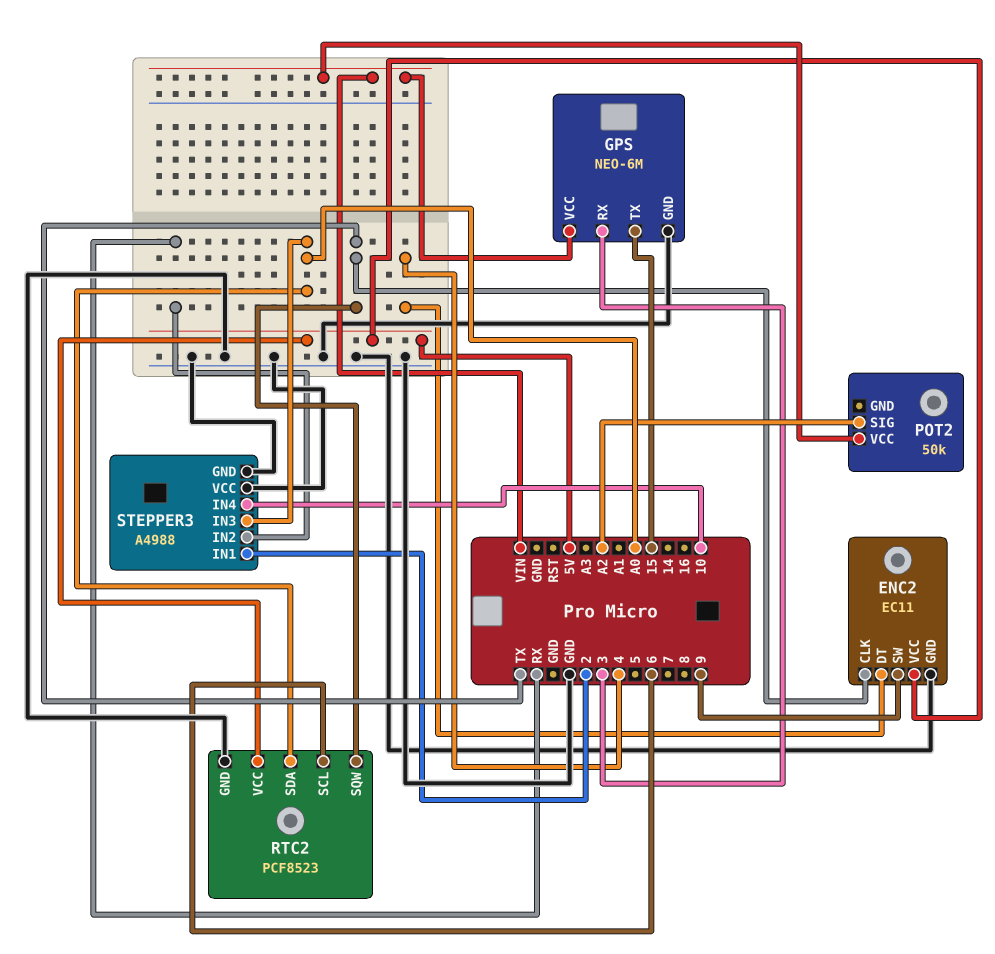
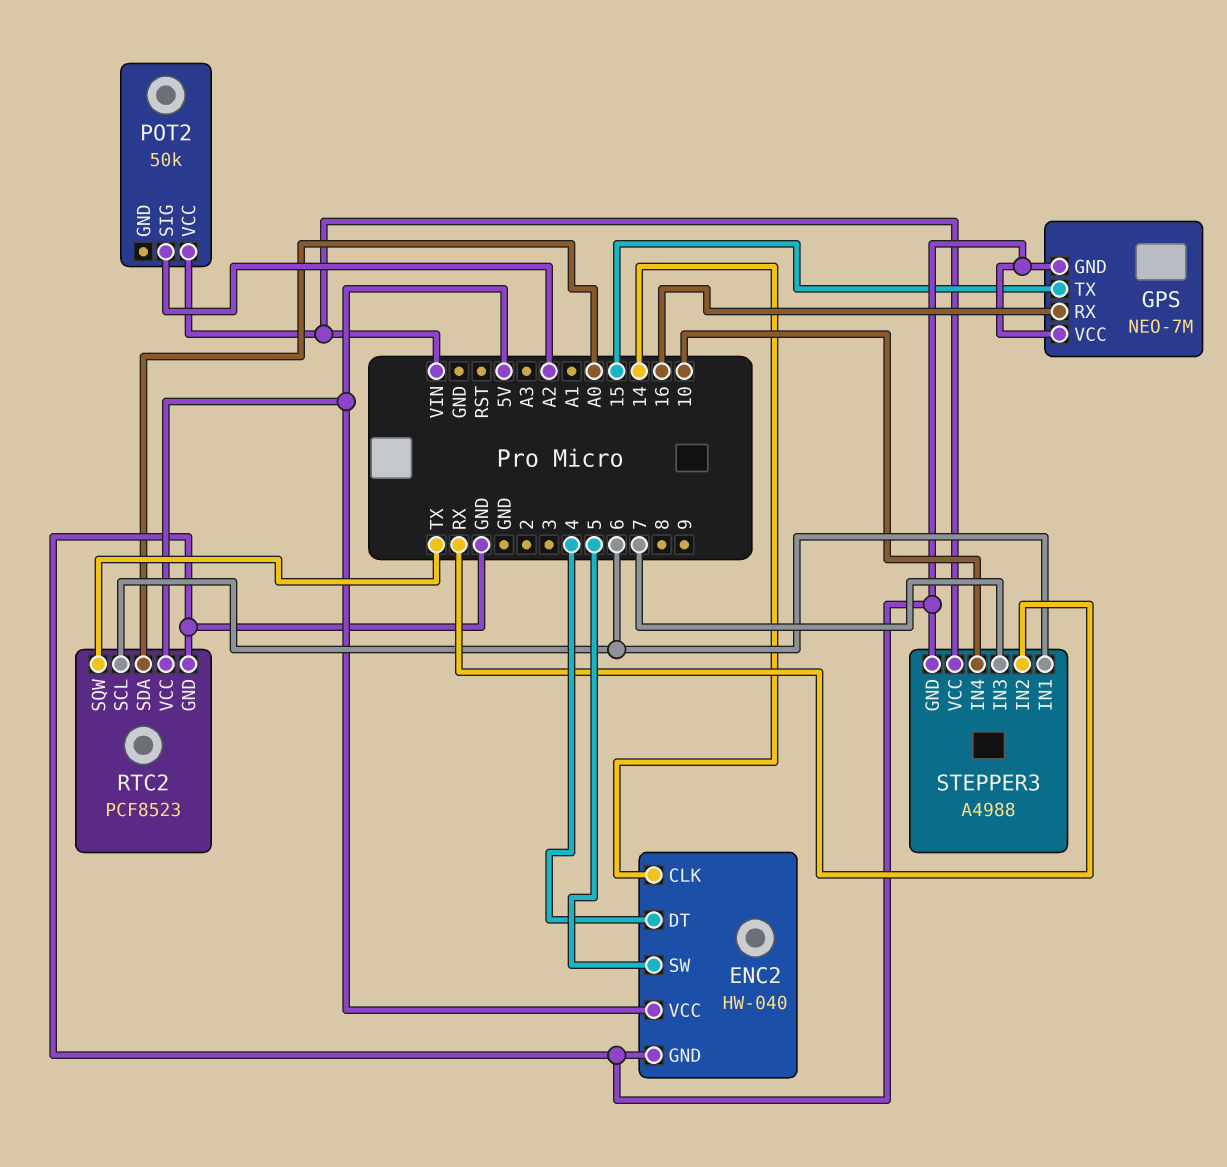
ENC2: EC11 -> HW-040
ENC2 pin CLK: TX -> 14
ENC2 pin SW: 9 -> 5
GPS: NEO-6M -> NEO-7M
GPS pin RX: 3 -> 16
GPS pin VCC: VIN -> GND
STEPPER3 pin IN1: 2 -> 6
STEPPER3 pin IN3: A0 -> 7
STEPPER3 pin VCC: GND -> VIN

